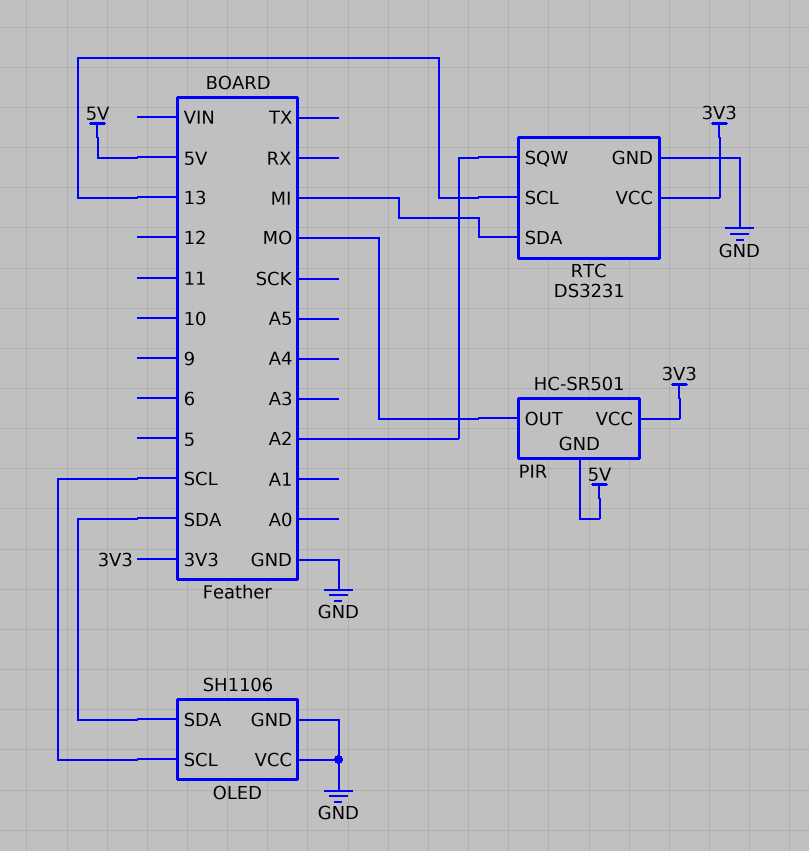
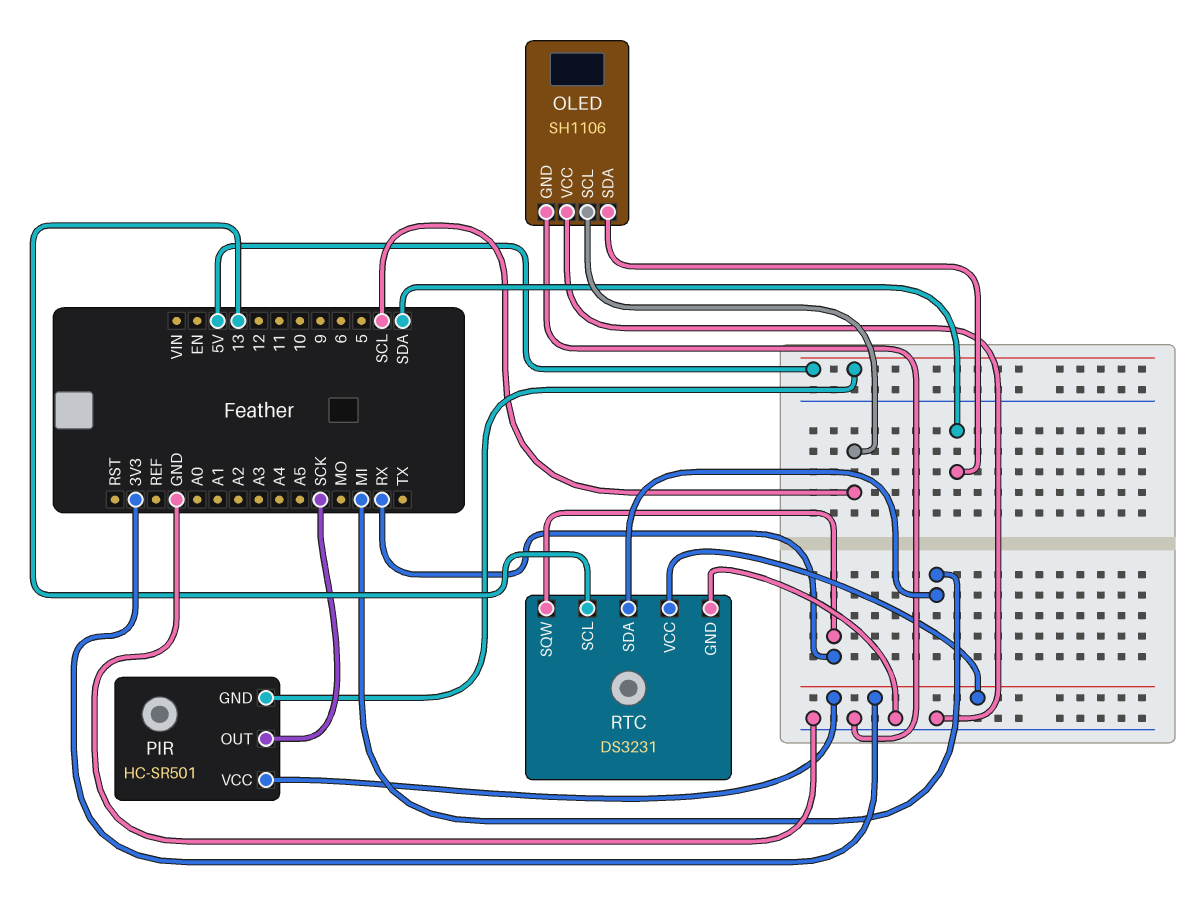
PIR pin OUT: MO -> SCK
RTC pin SQW: A2 -> RX

